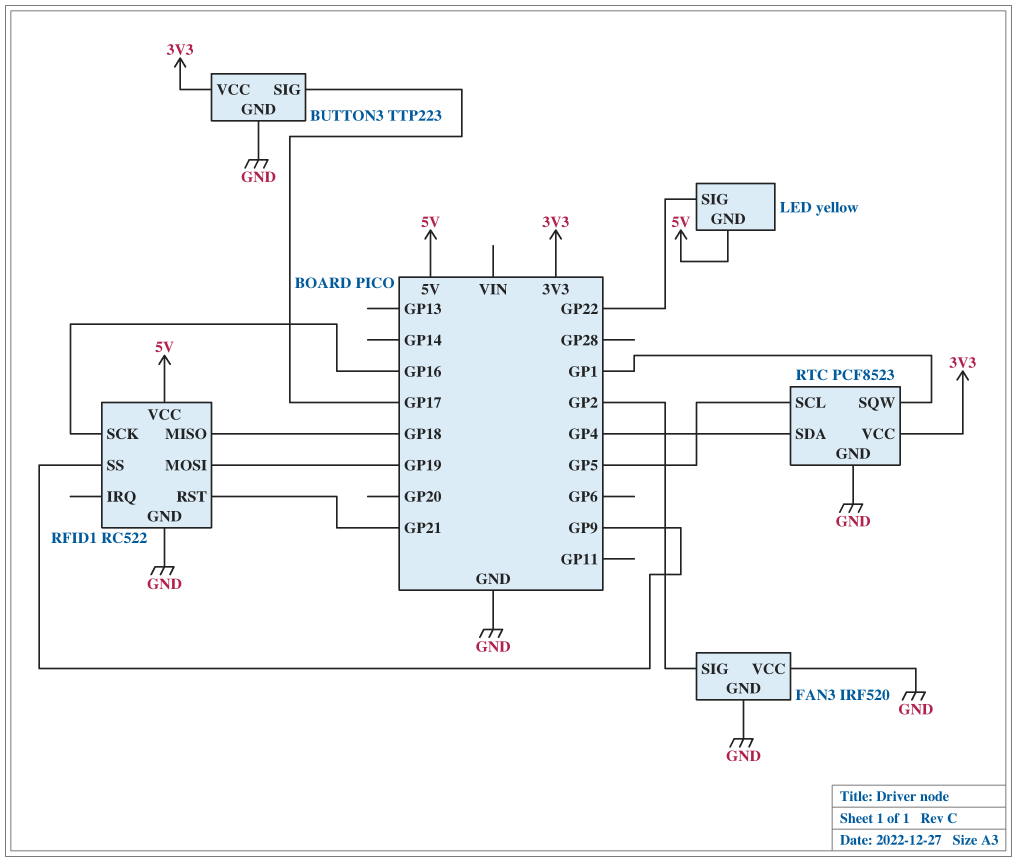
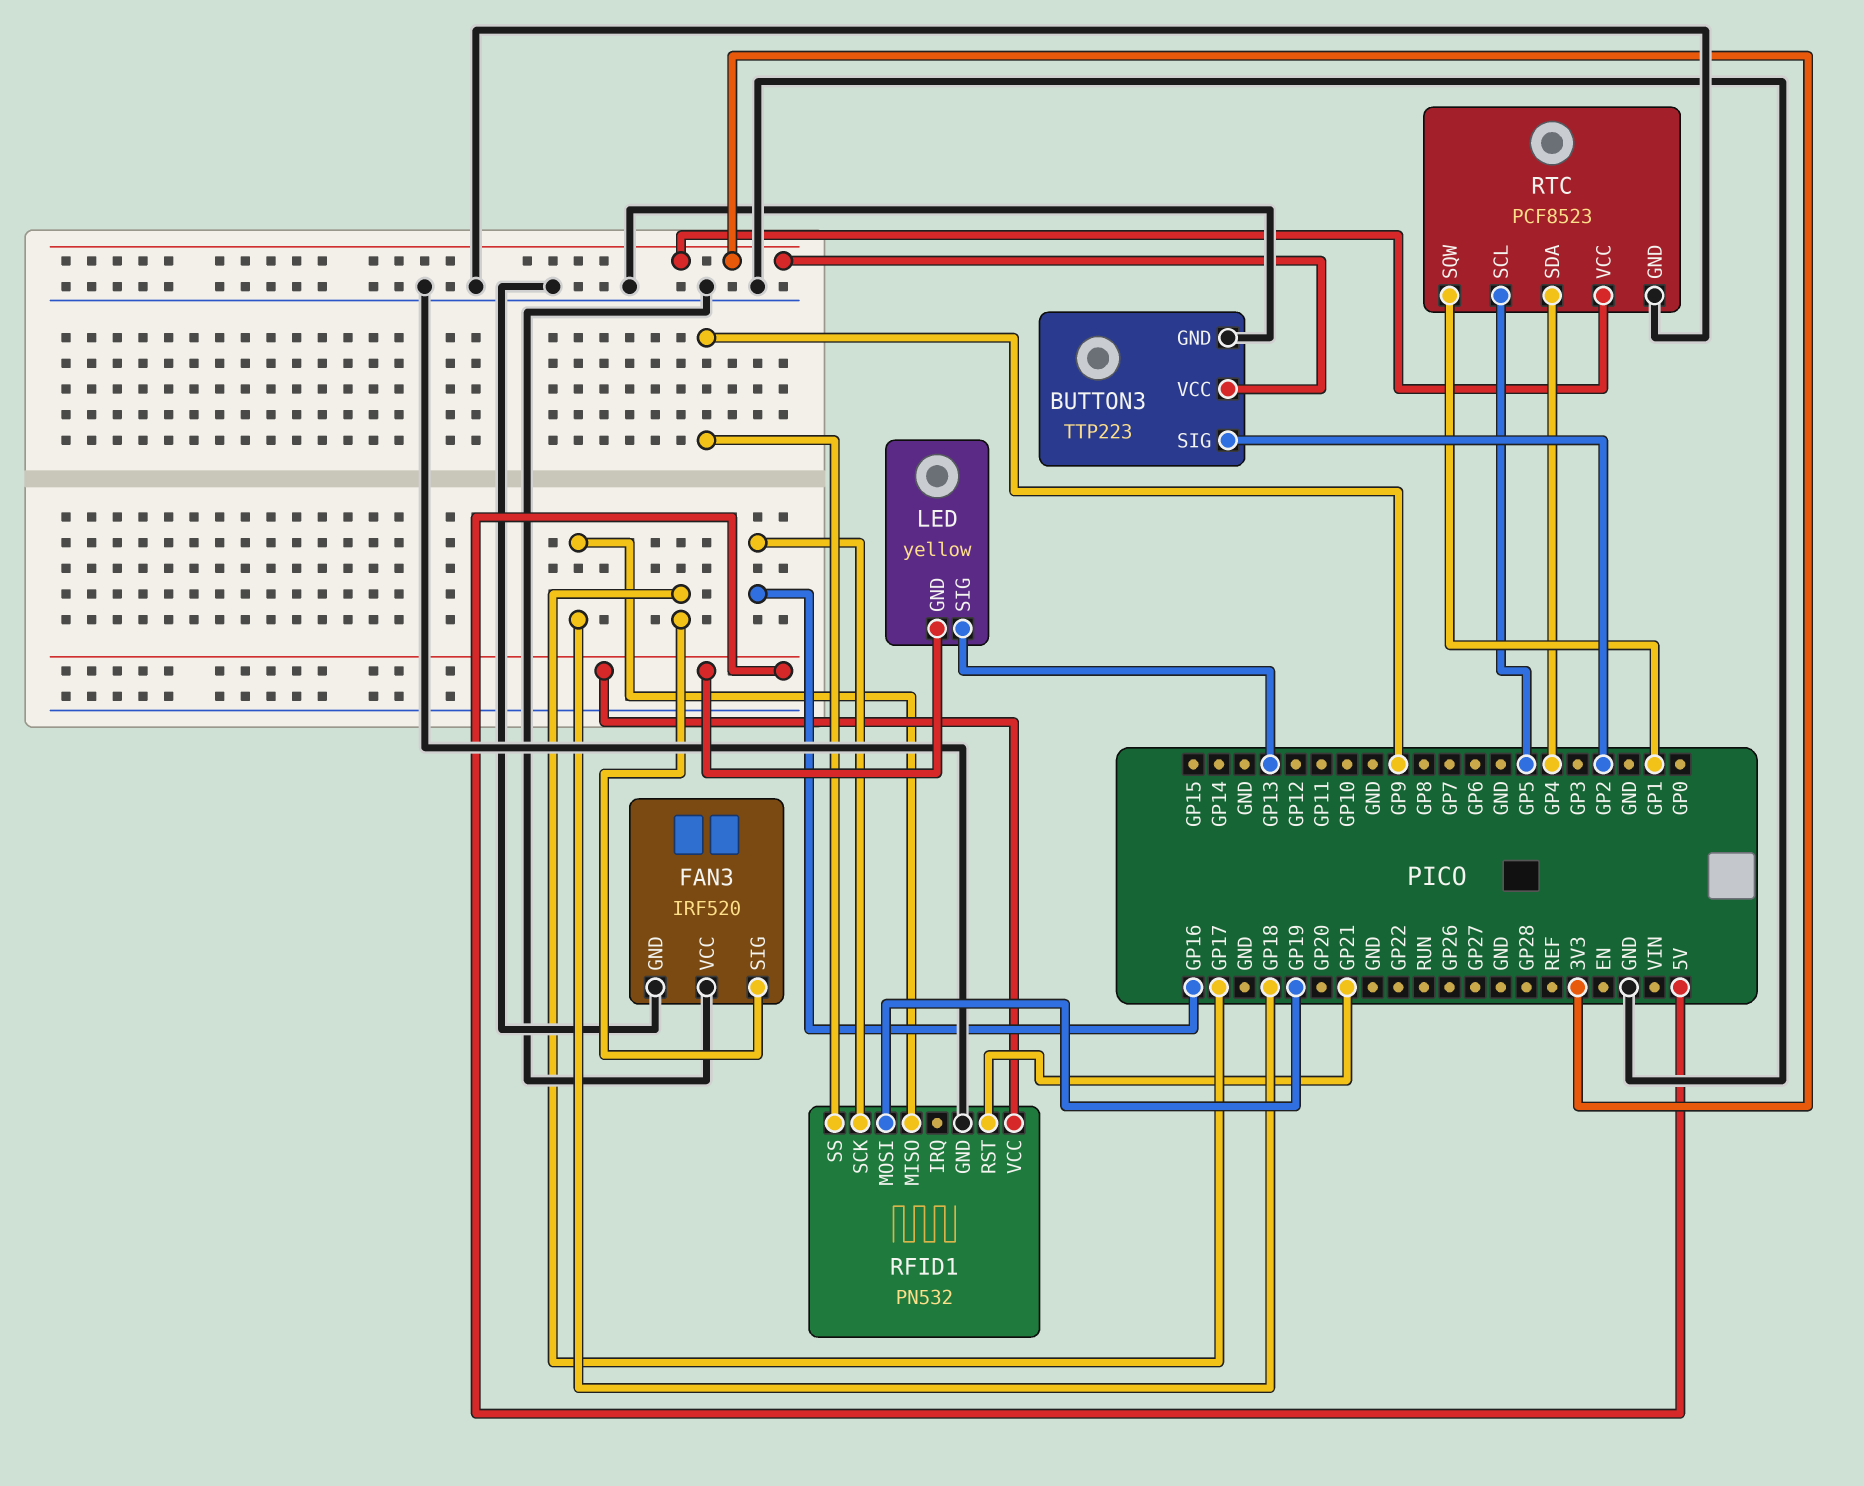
BUTTON3 pin SIG: GP17 -> GP2
FAN3 pin SIG: GP2 -> GP17
LED pin SIG: GP22 -> GP13
RFID1: RC522 -> PN532

